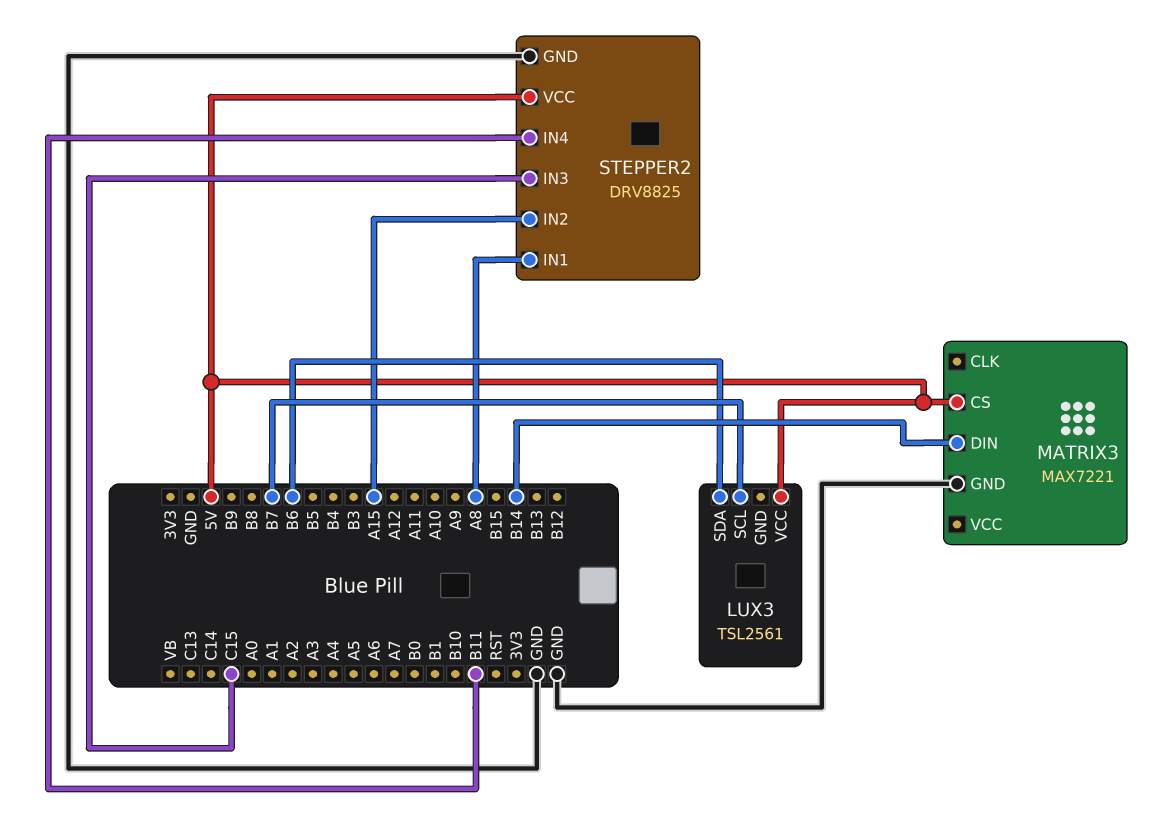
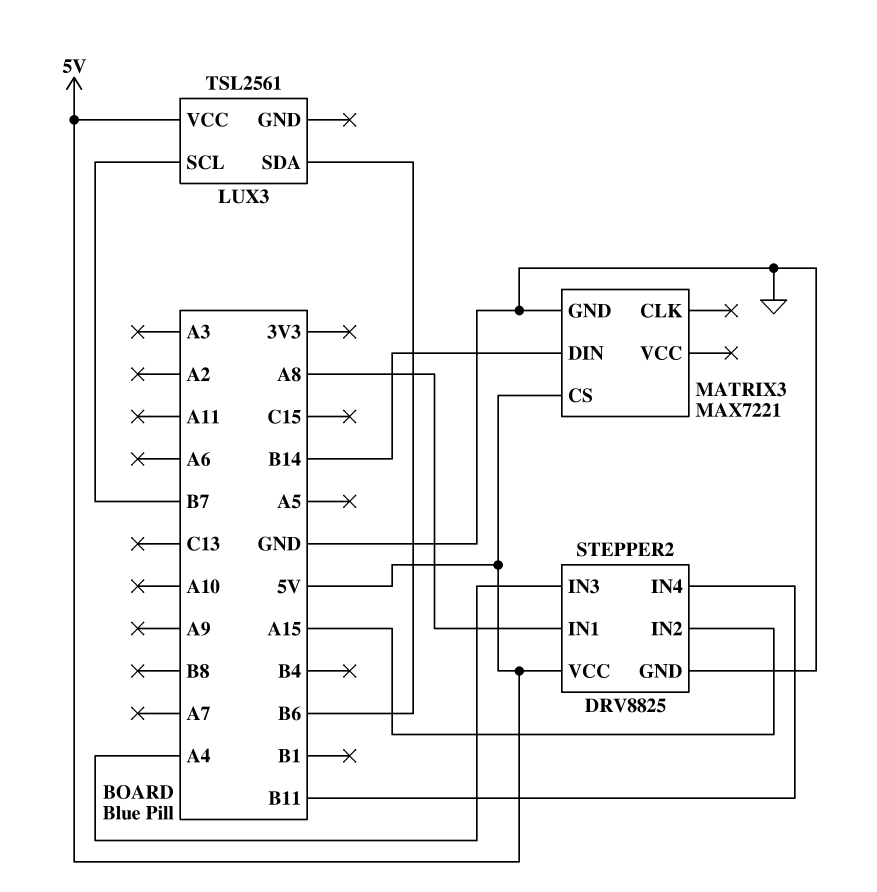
STEPPER2 pin IN3: C15 -> A4

